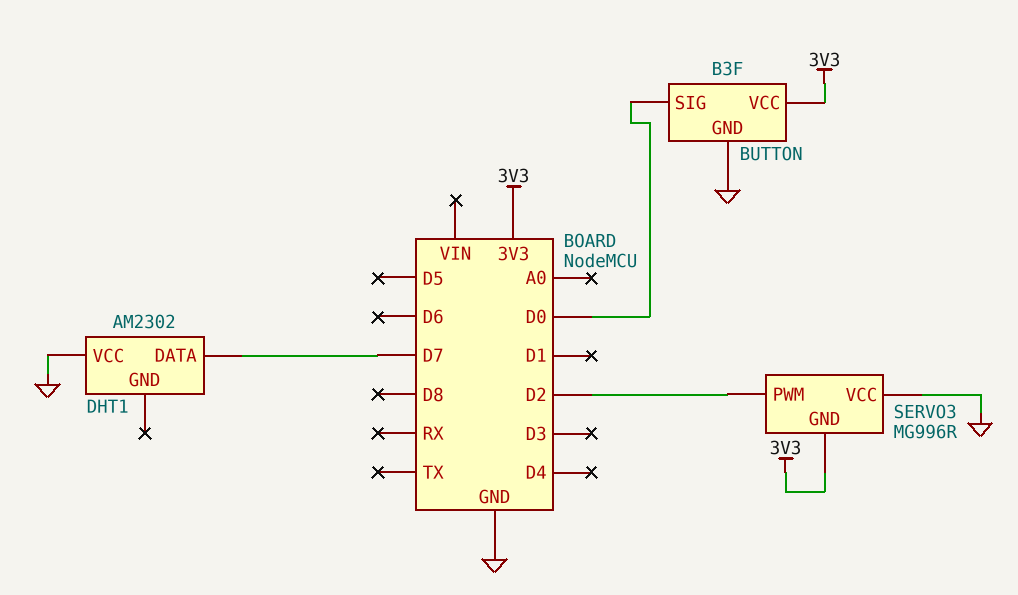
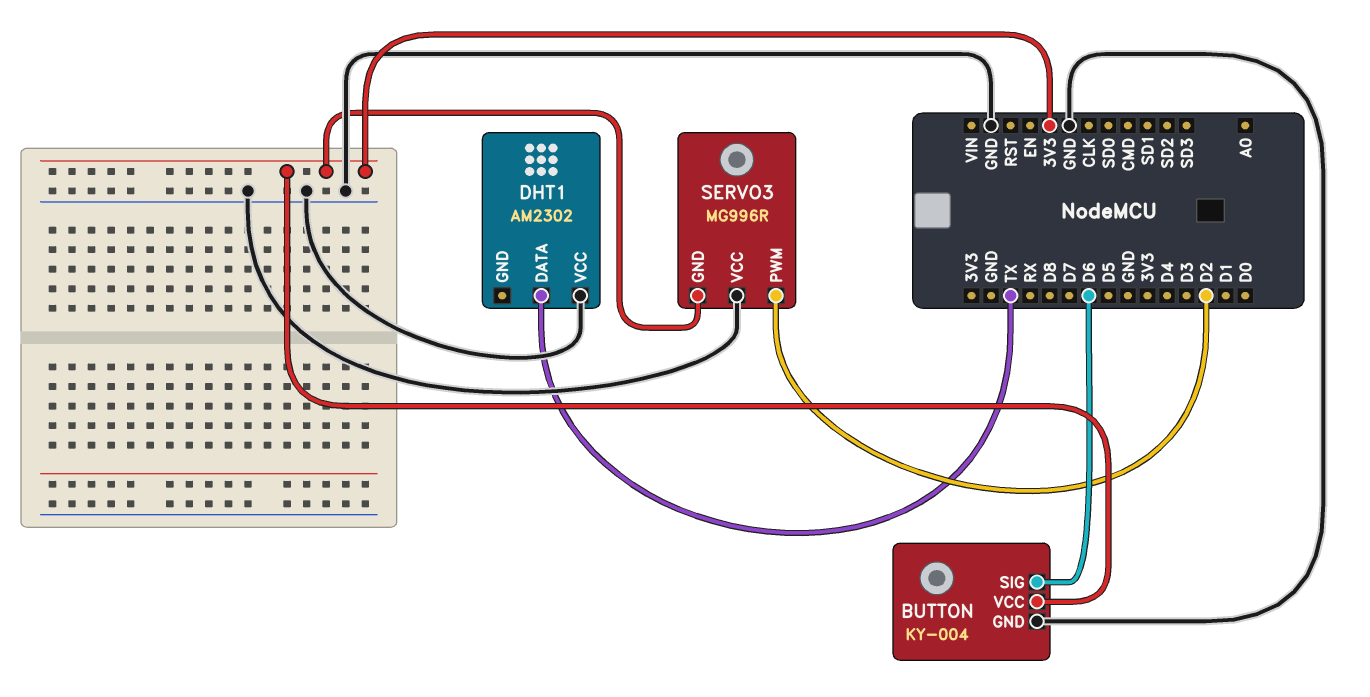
BUTTON: B3F -> KY-004
BUTTON pin SIG: D0 -> D6
DHT1 pin DATA: D7 -> TX

